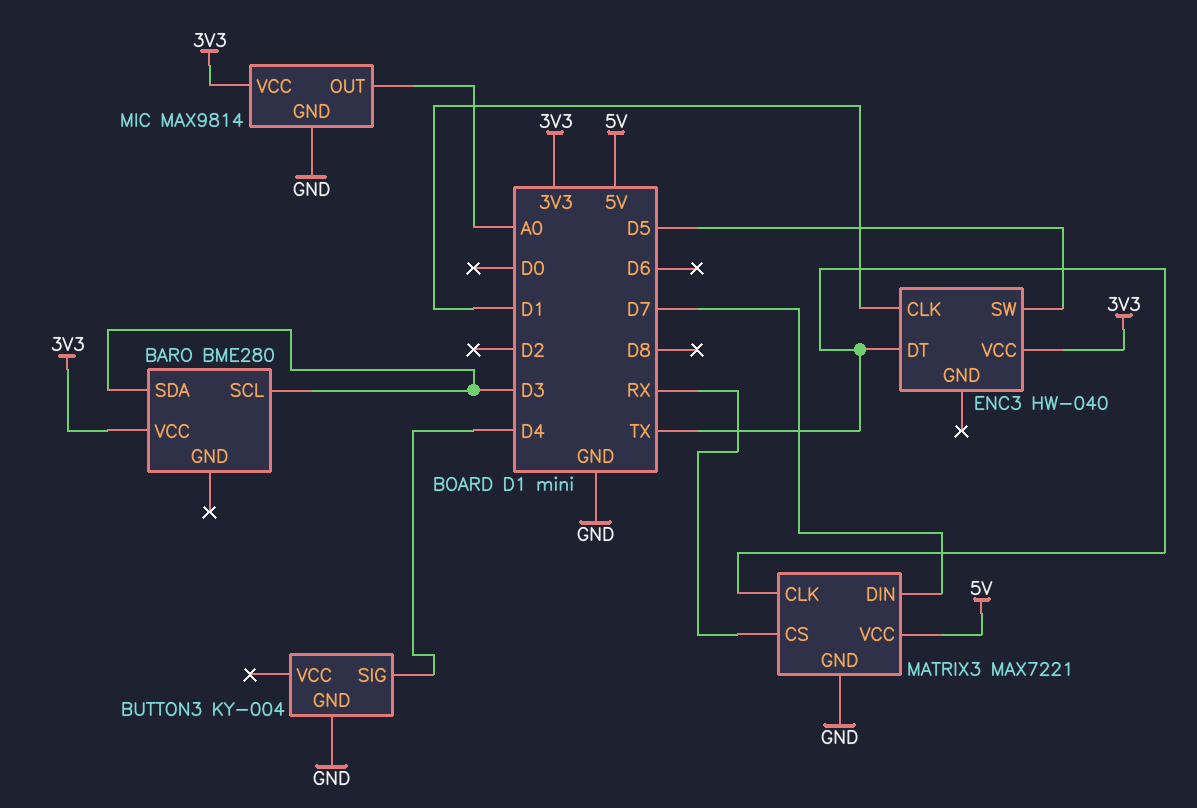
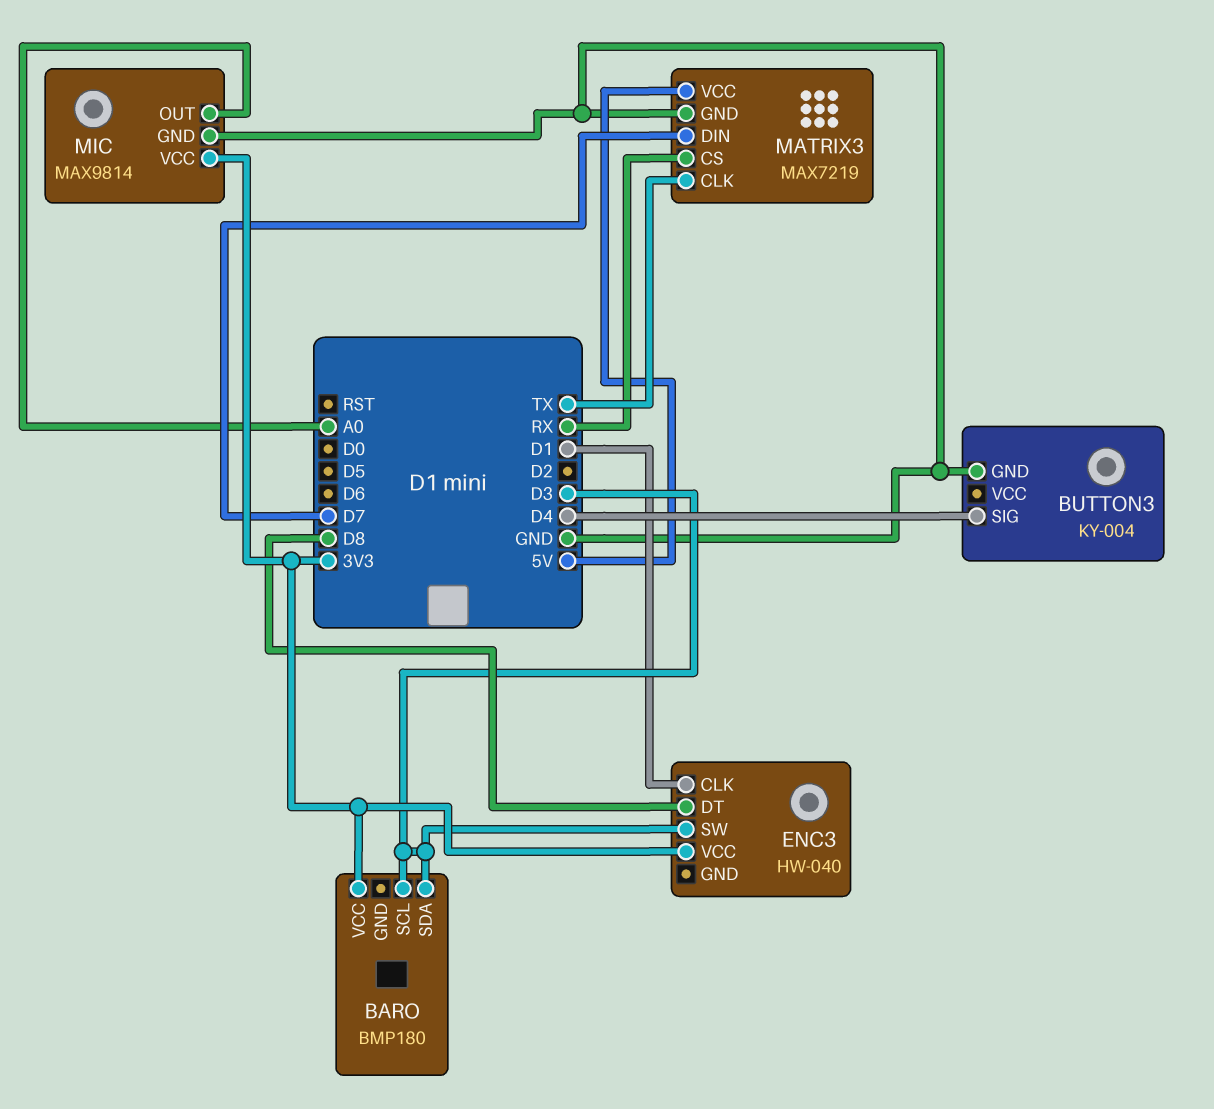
BARO: BME280 -> BMP180
ENC3 pin DT: TX -> D8
ENC3 pin SW: D5 -> D3
MATRIX3: MAX7221 -> MAX7219

